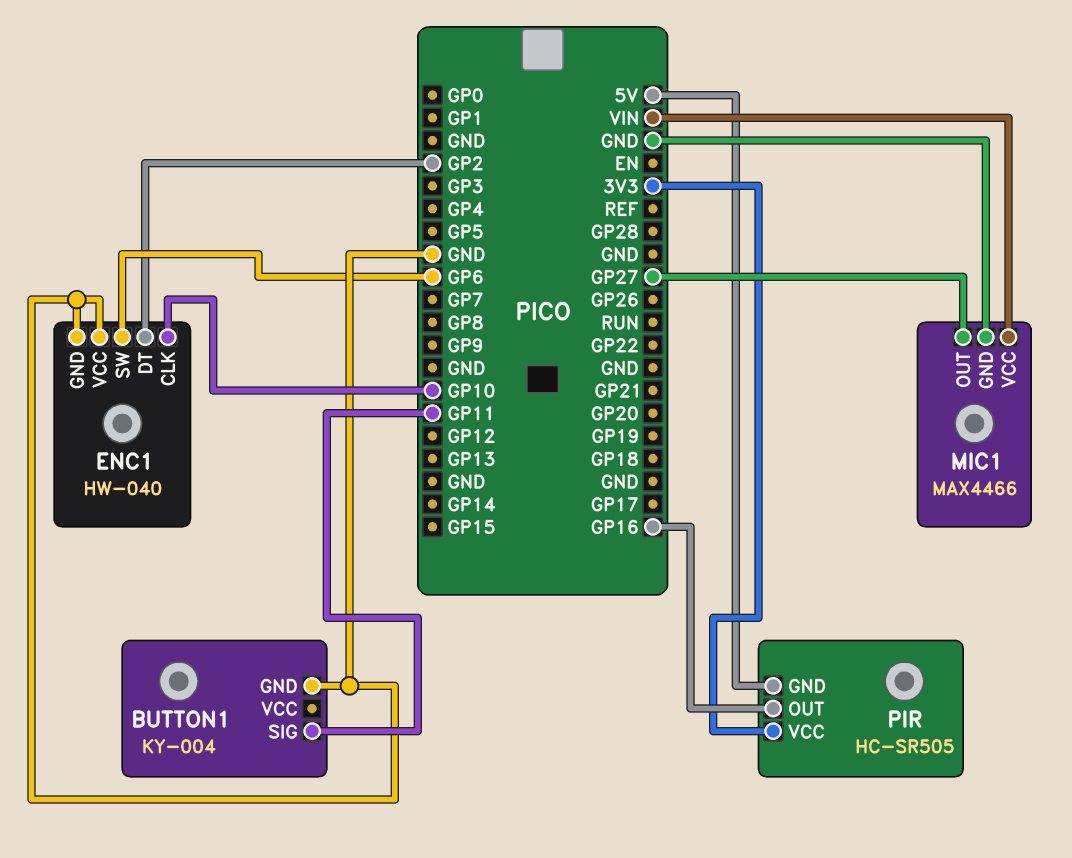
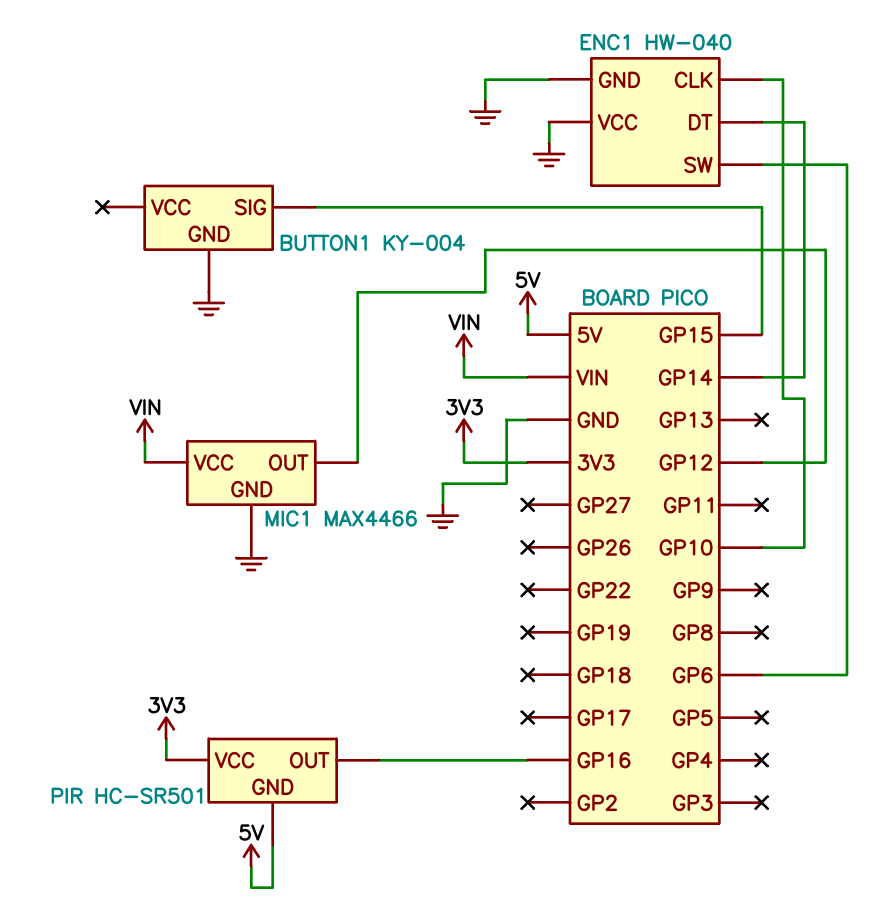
BUTTON1 pin SIG: GP11 -> GP15
ENC1 pin DT: GP2 -> GP14
MIC1 pin OUT: GP27 -> GP12
PIR: HC-SR505 -> HC-SR501

